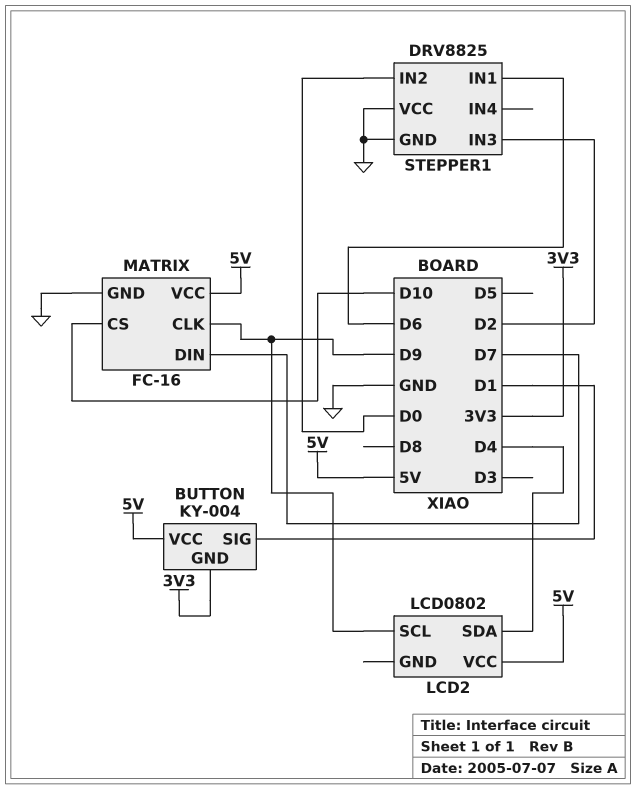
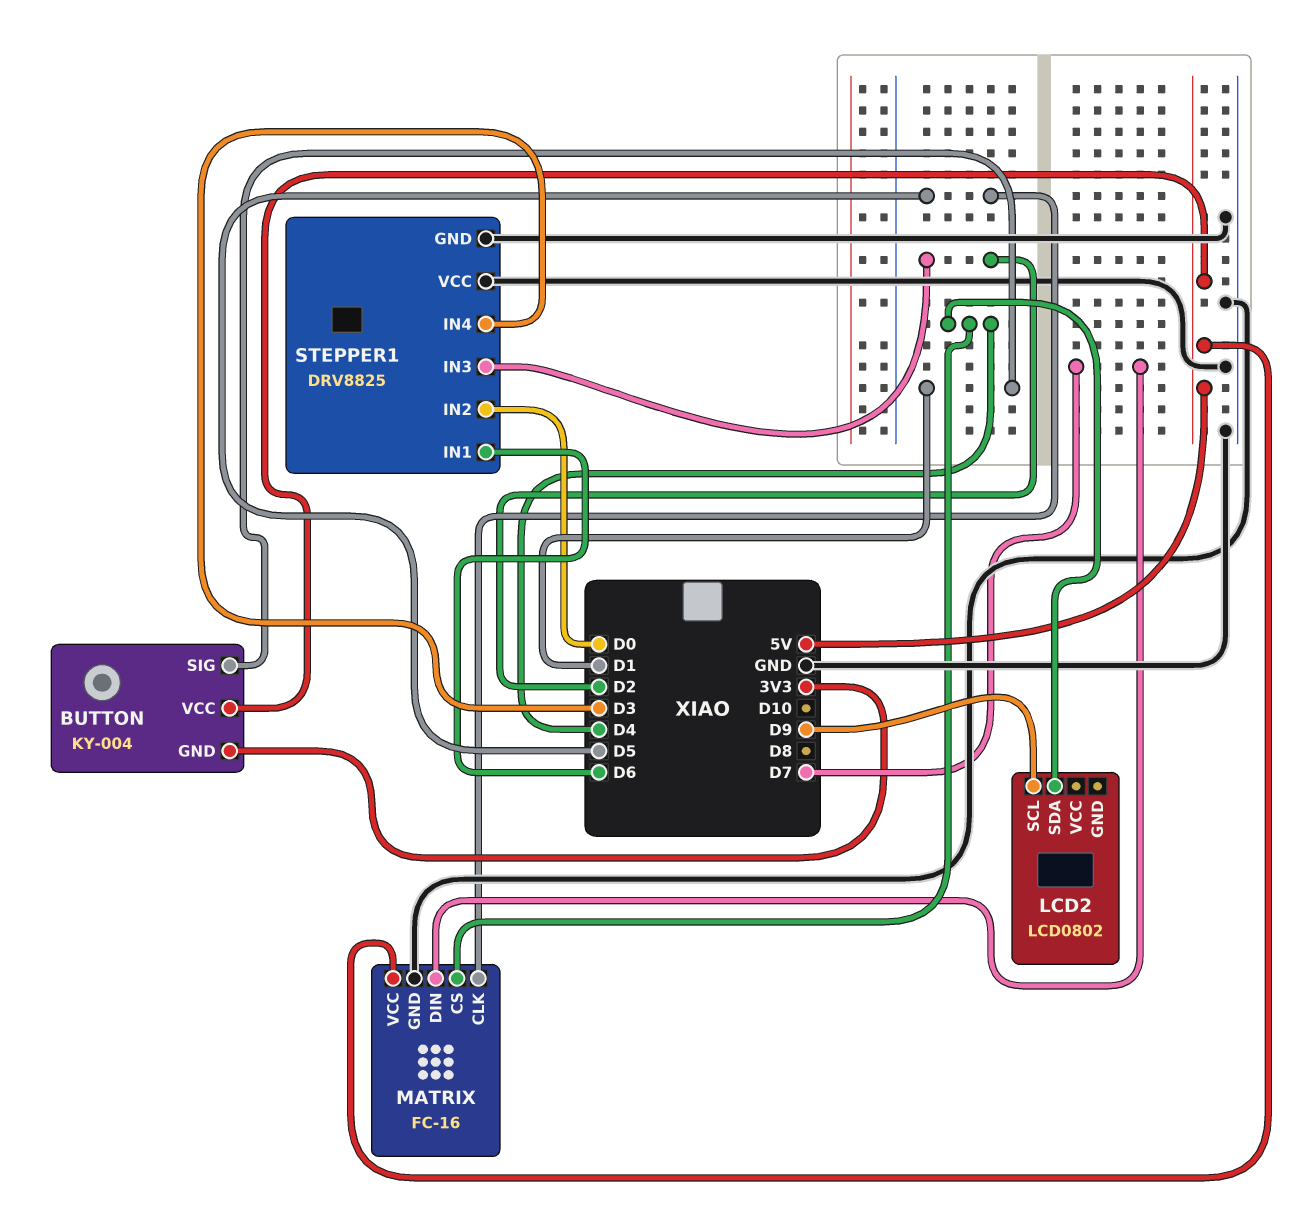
LCD2 pin VCC: 5V -> none
MATRIX pin CLK: D9 -> D5
MATRIX pin CS: D10 -> D4
STEPPER1 pin IN4: none -> D3

